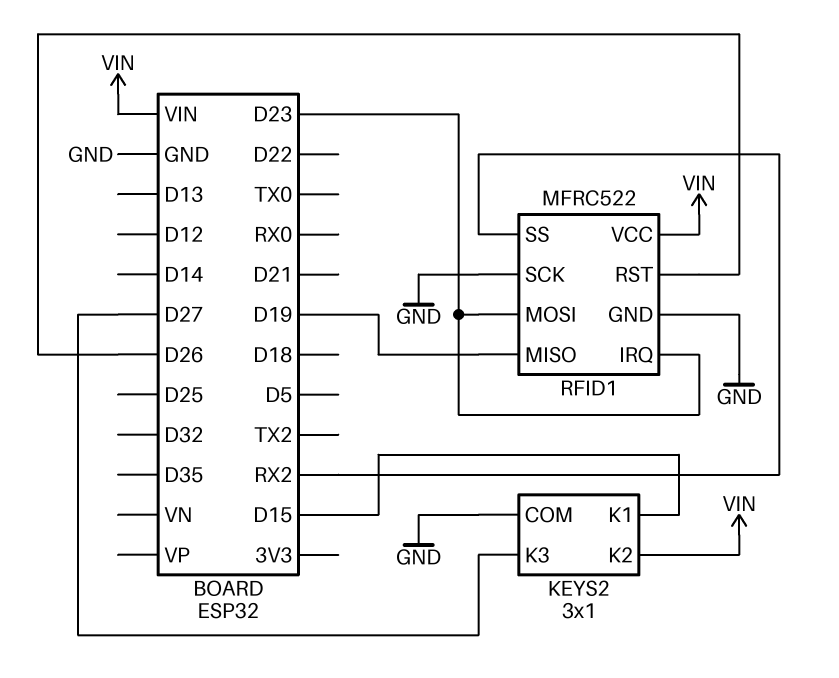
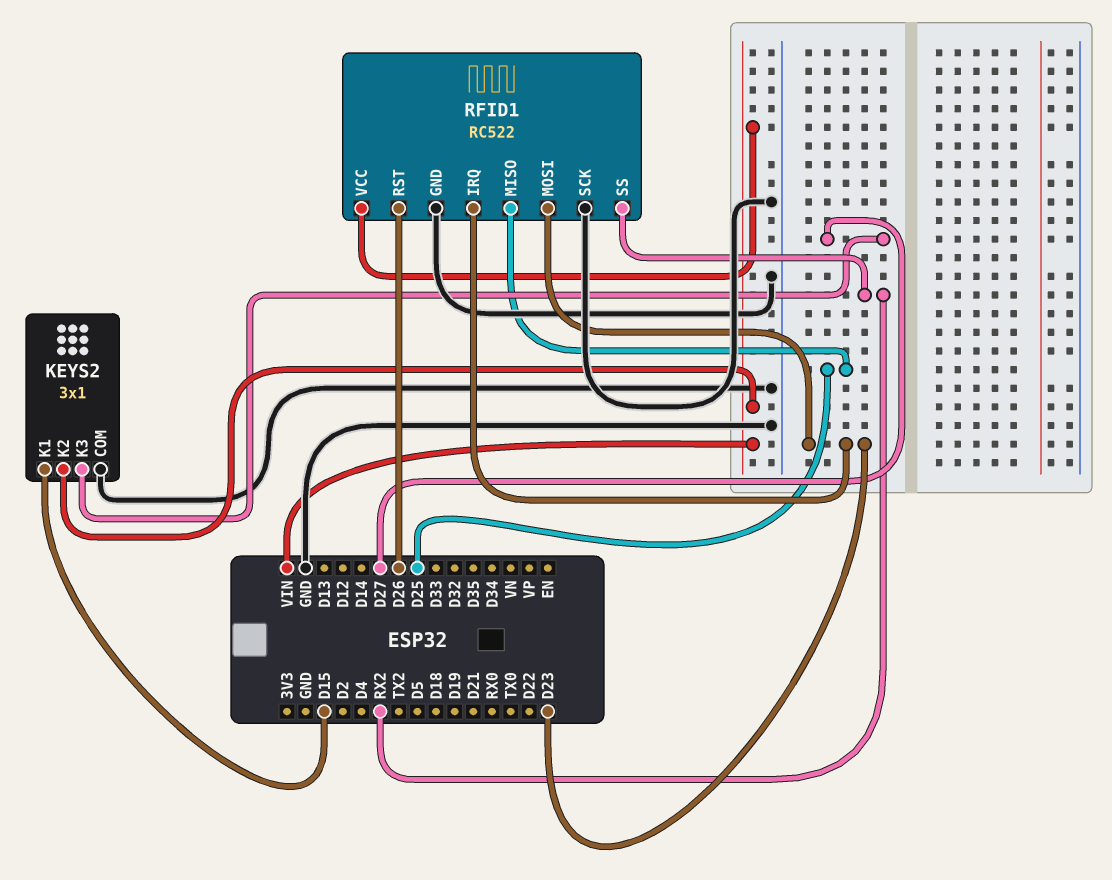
RFID1: MFRC522 -> RC522
RFID1 pin MISO: D19 -> D25

